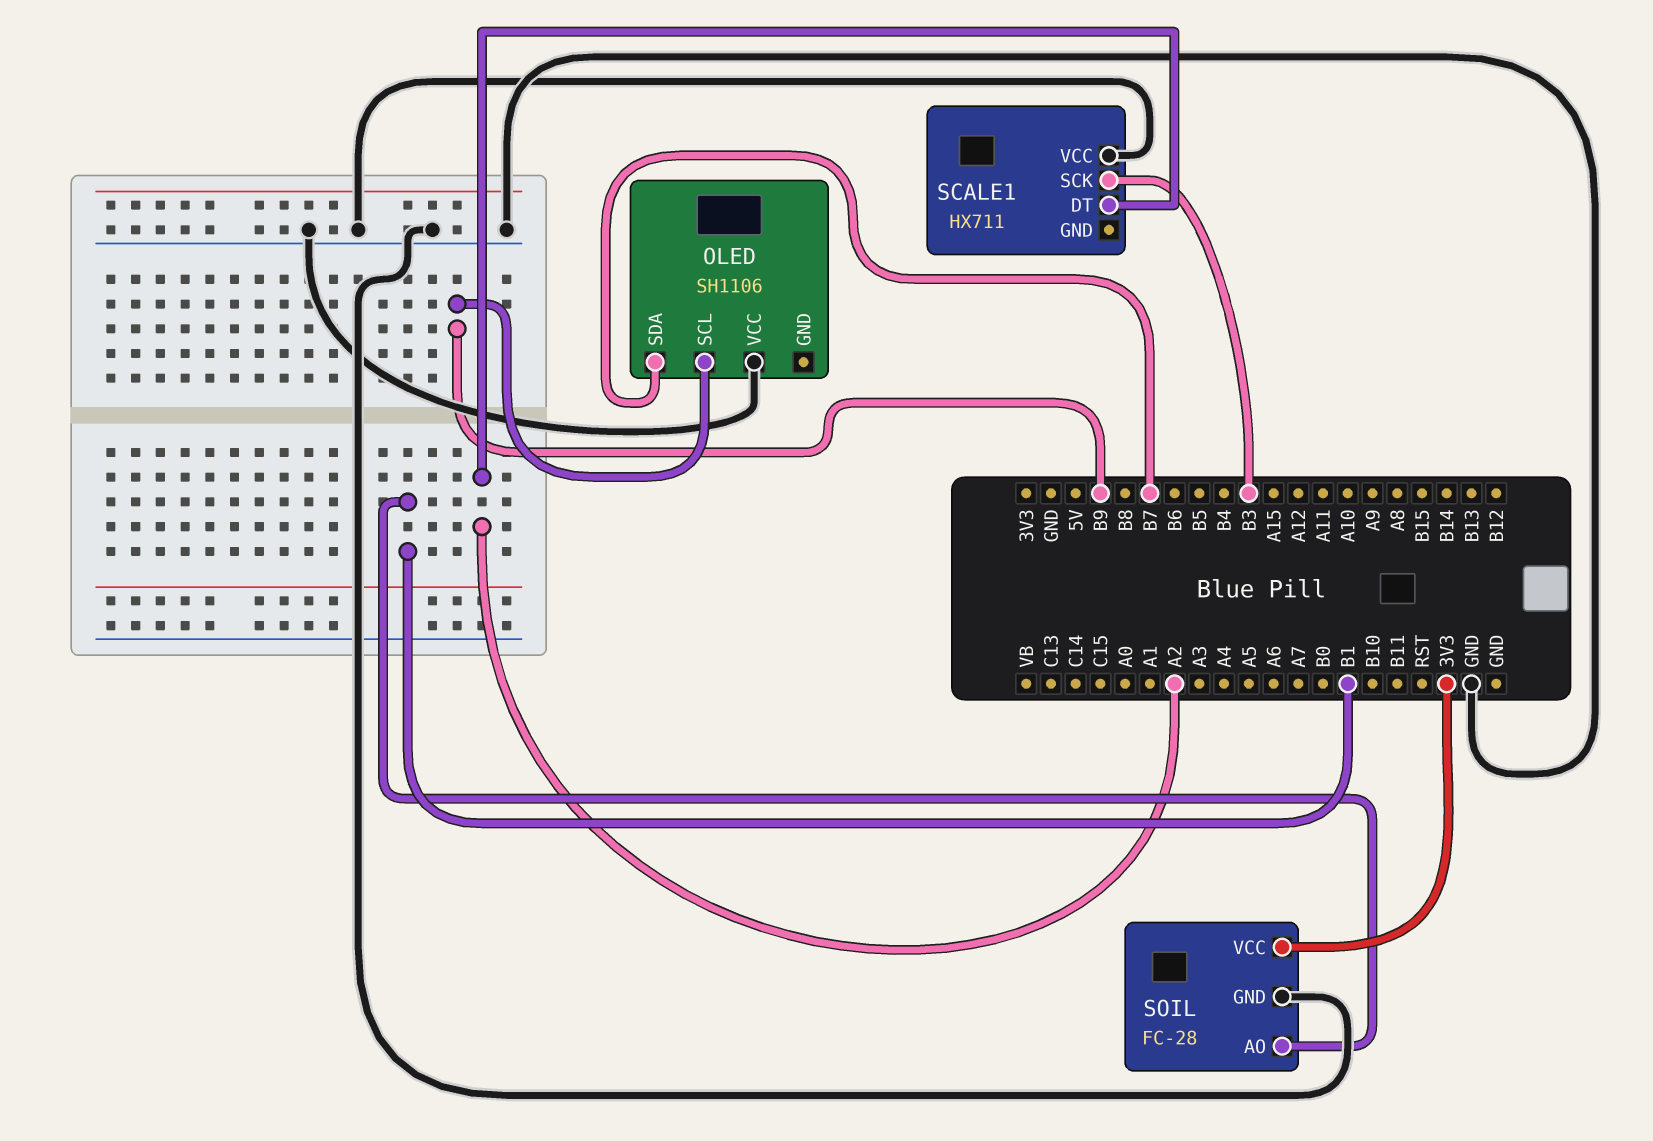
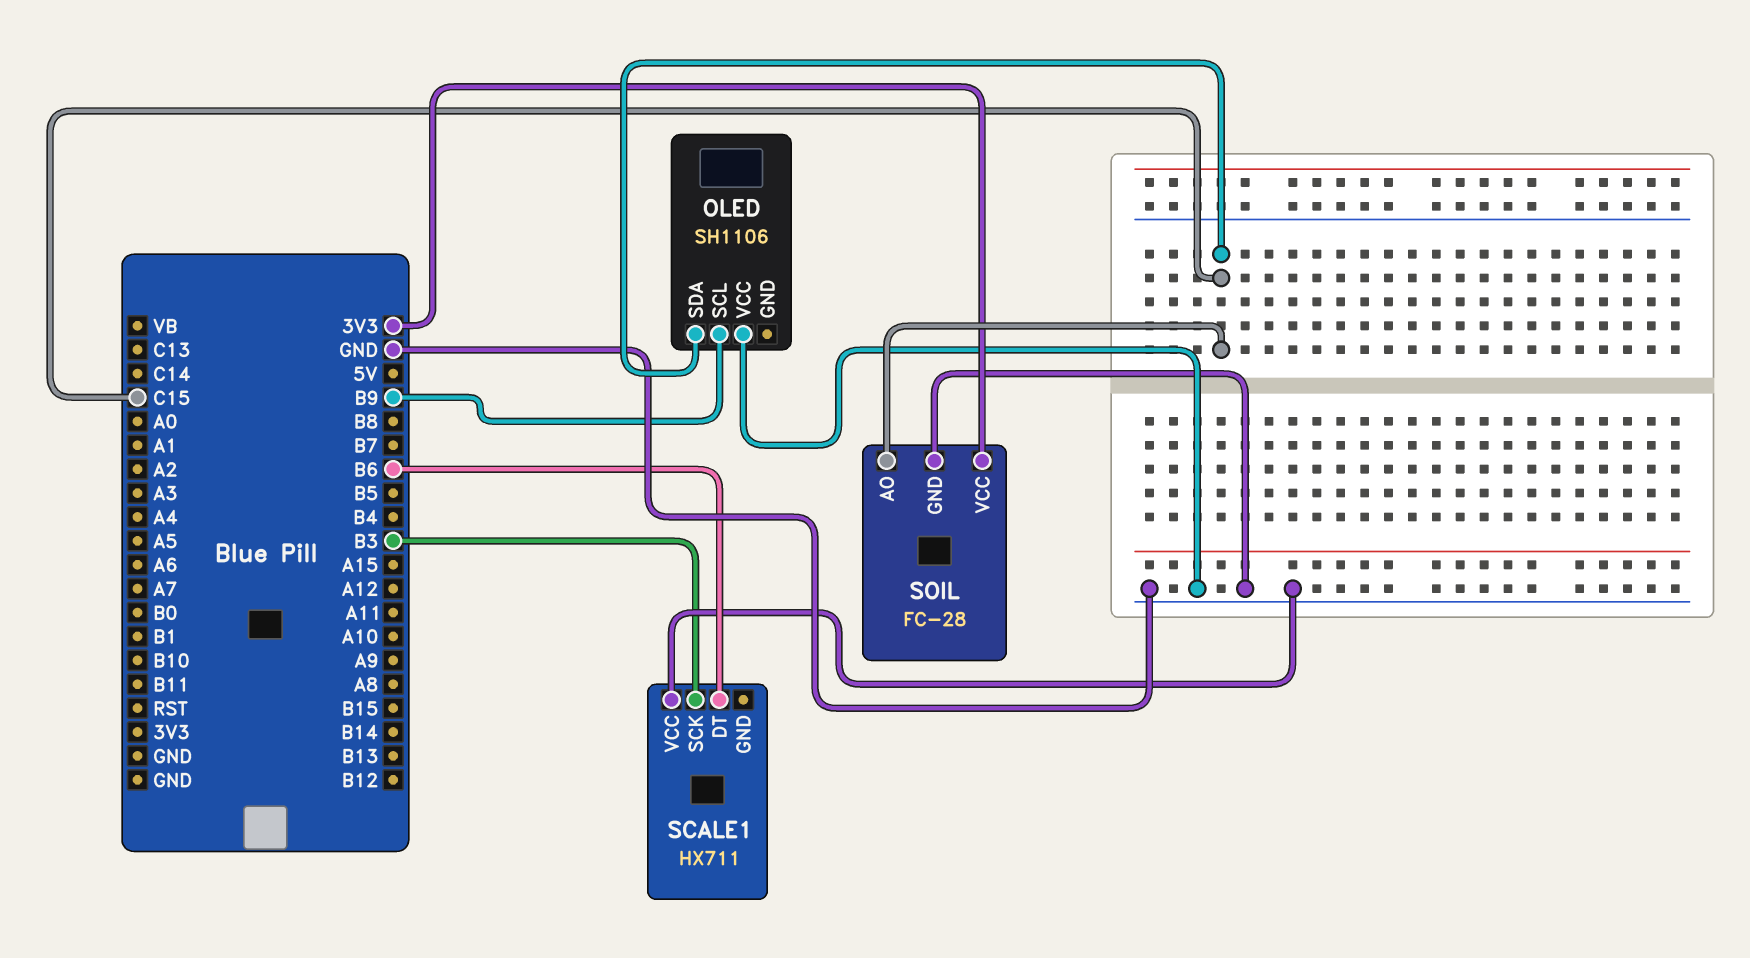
OLED pin SDA: B7 -> C15
SCALE1 pin DT: A2 -> B6
SOIL pin AO: B1 -> C15

